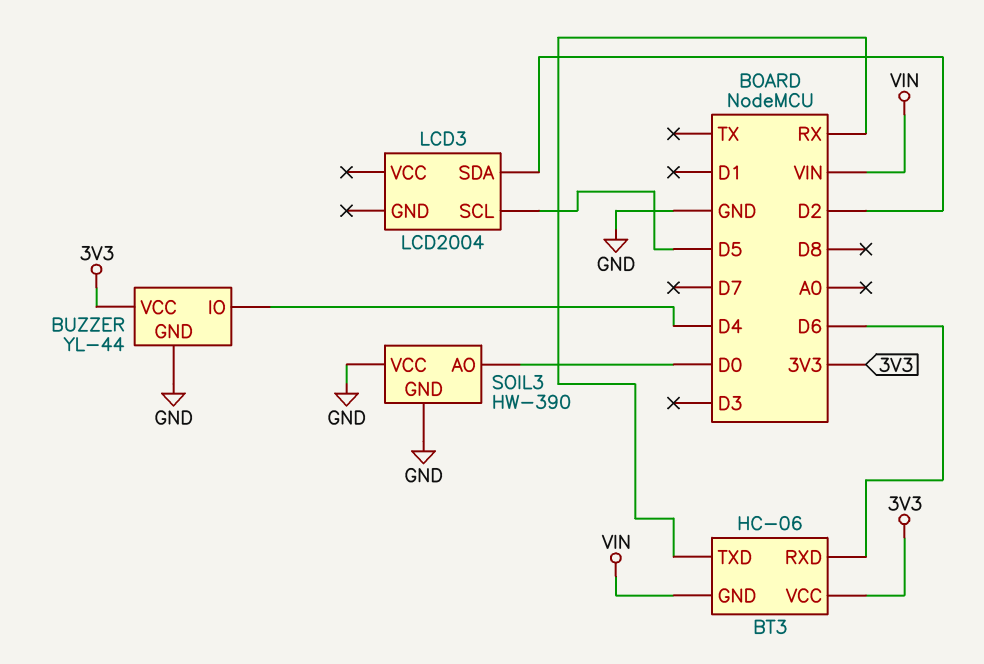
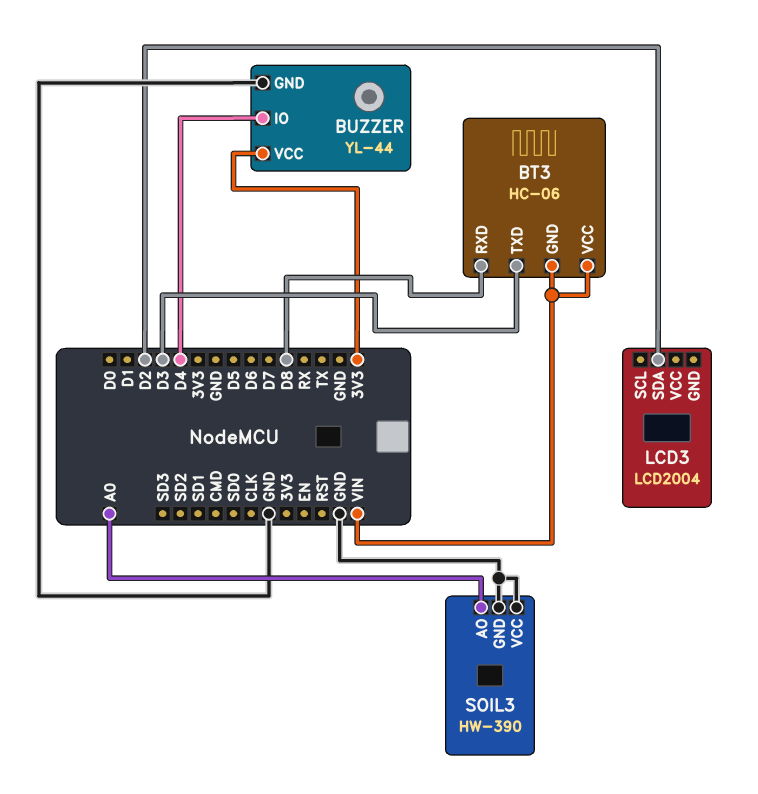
BT3 pin RXD: D6 -> D8
BT3 pin TXD: RX -> D3
BT3 pin VCC: 3V3 -> VIN
LCD3 pin SCL: D5 -> none
SOIL3 pin AO: D0 -> A0

